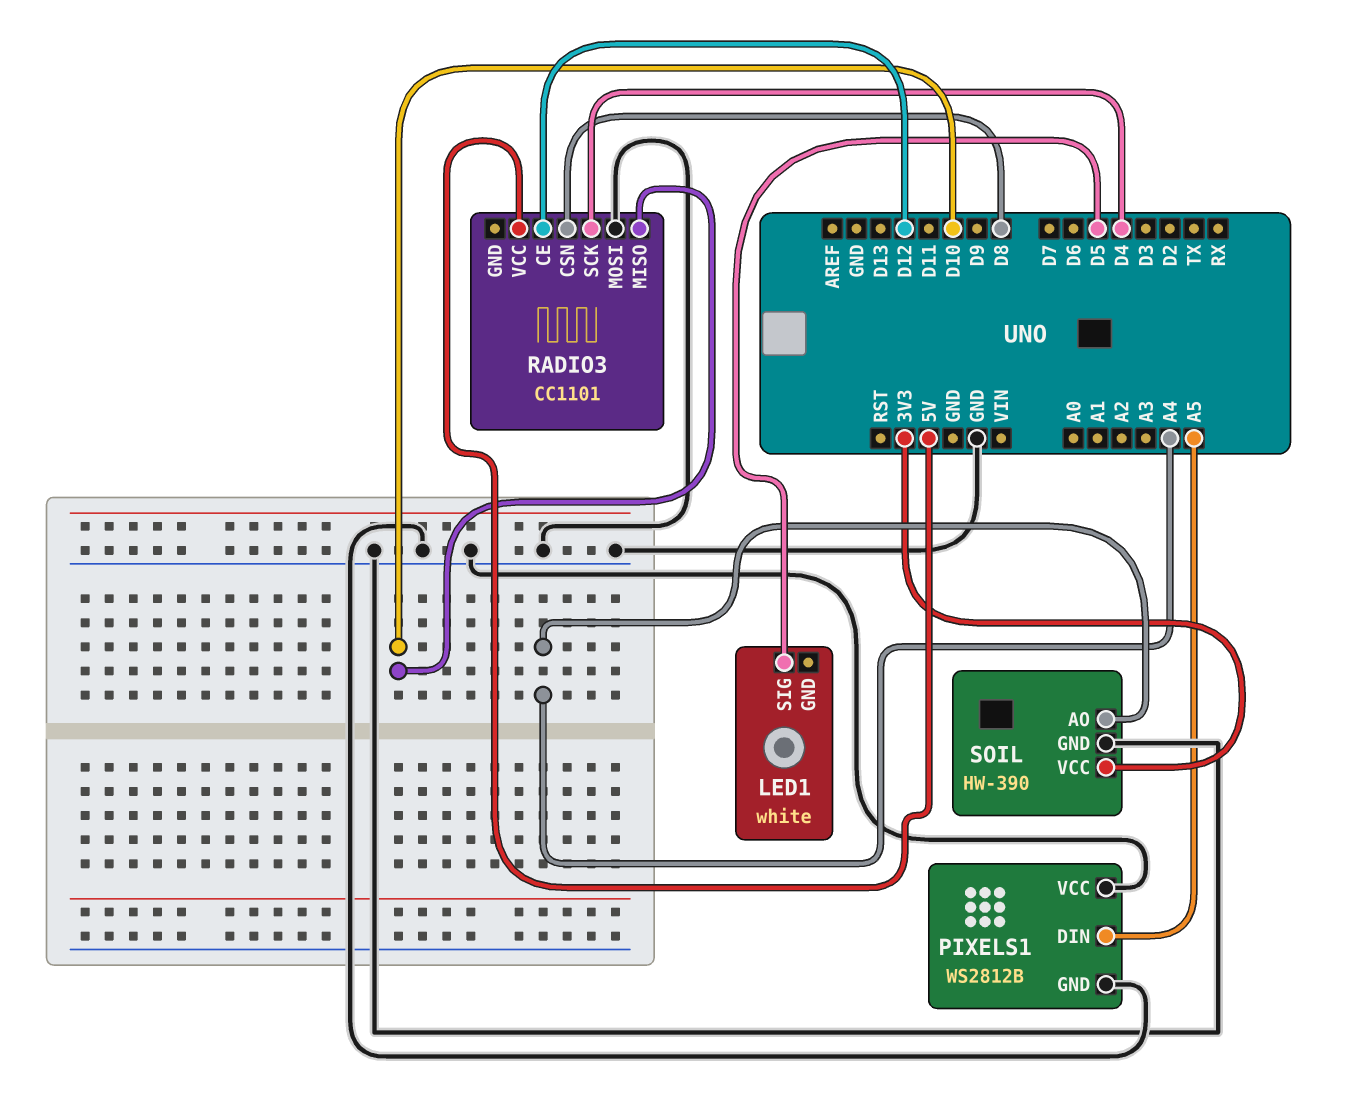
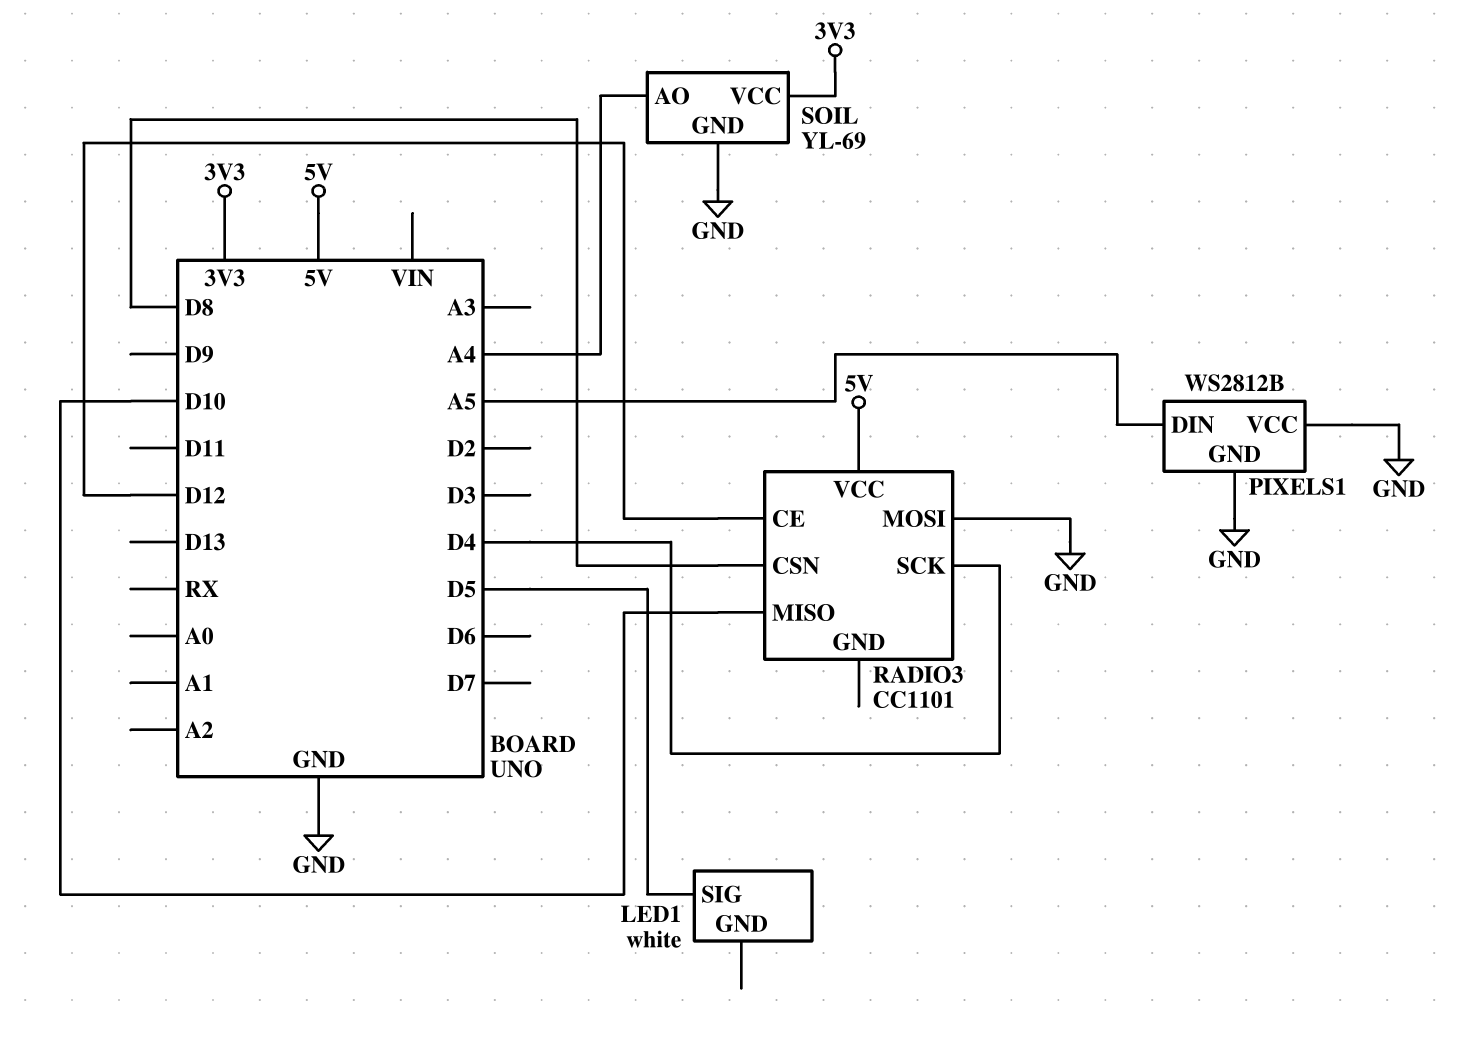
SOIL: HW-390 -> YL-69

